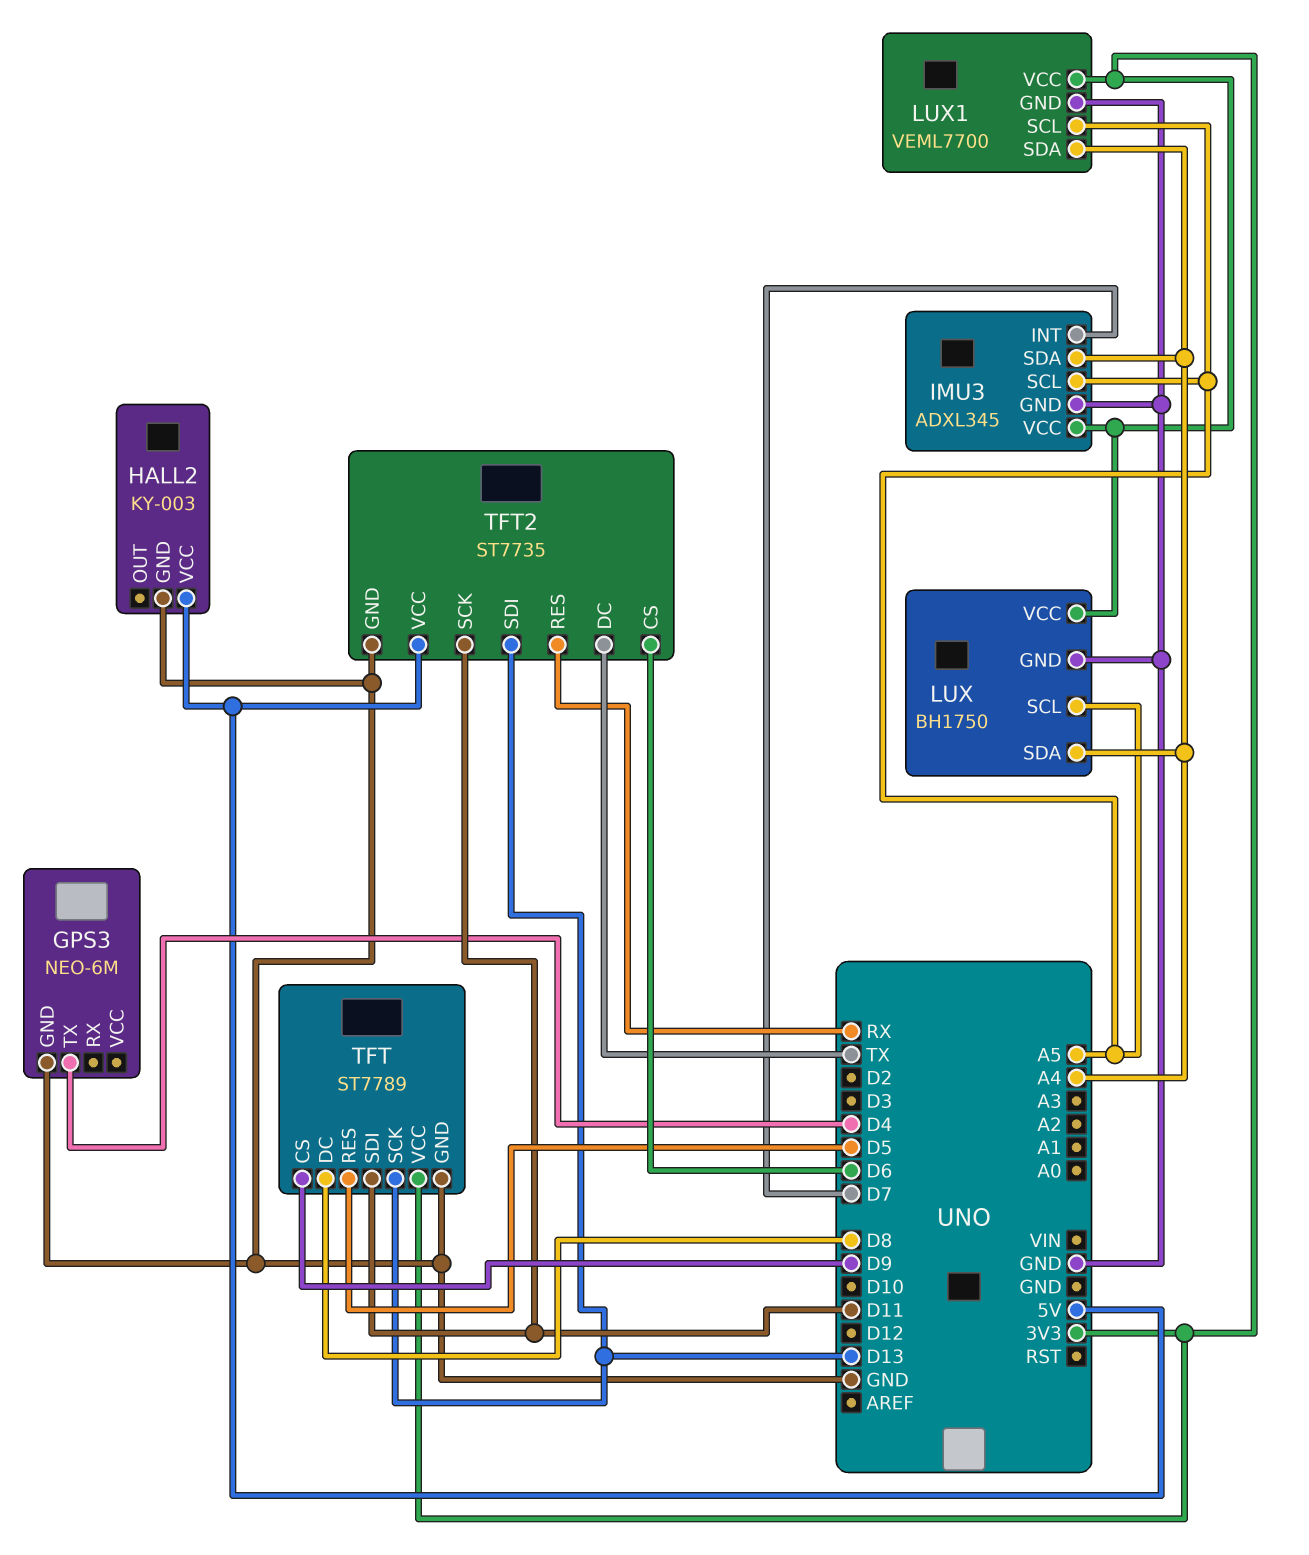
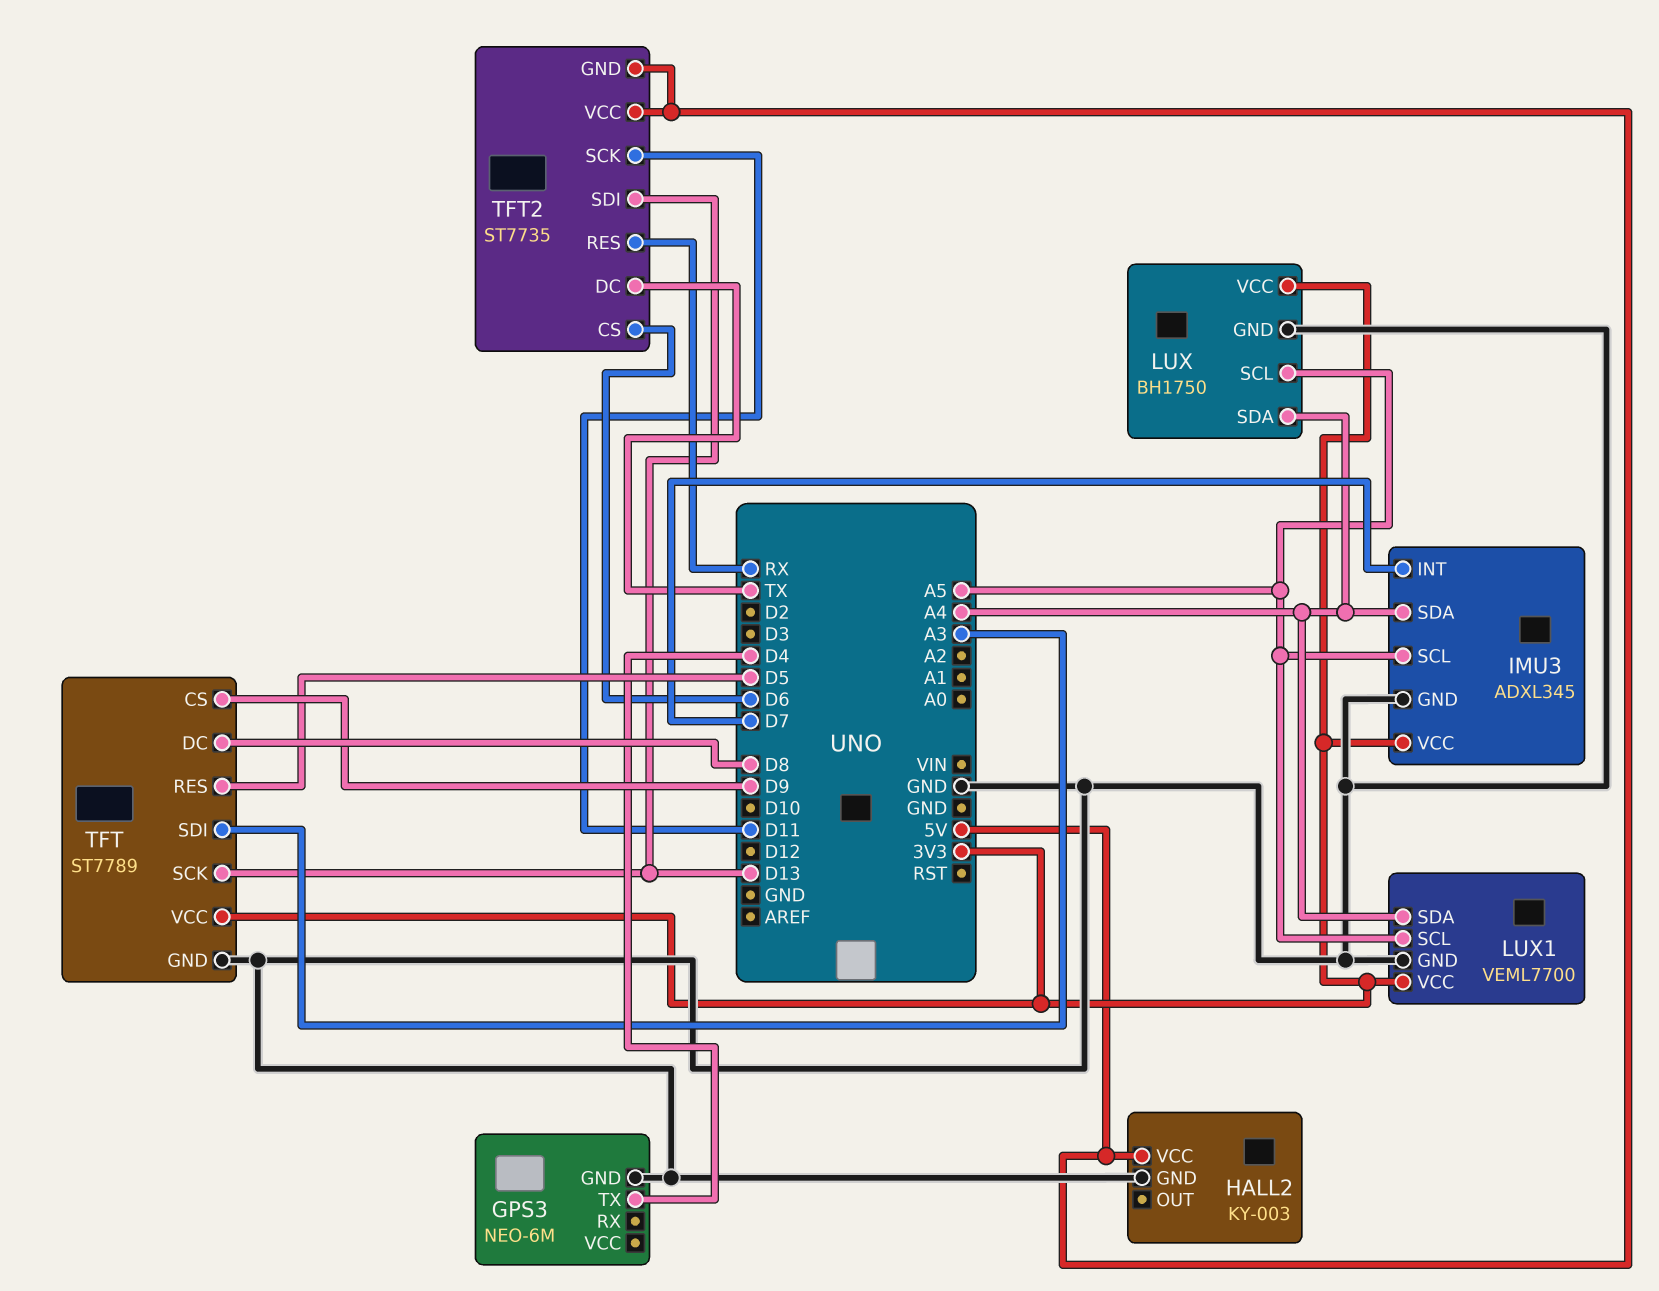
TFT pin SDI: D11 -> A3
TFT2 pin GND: GND -> 5V

